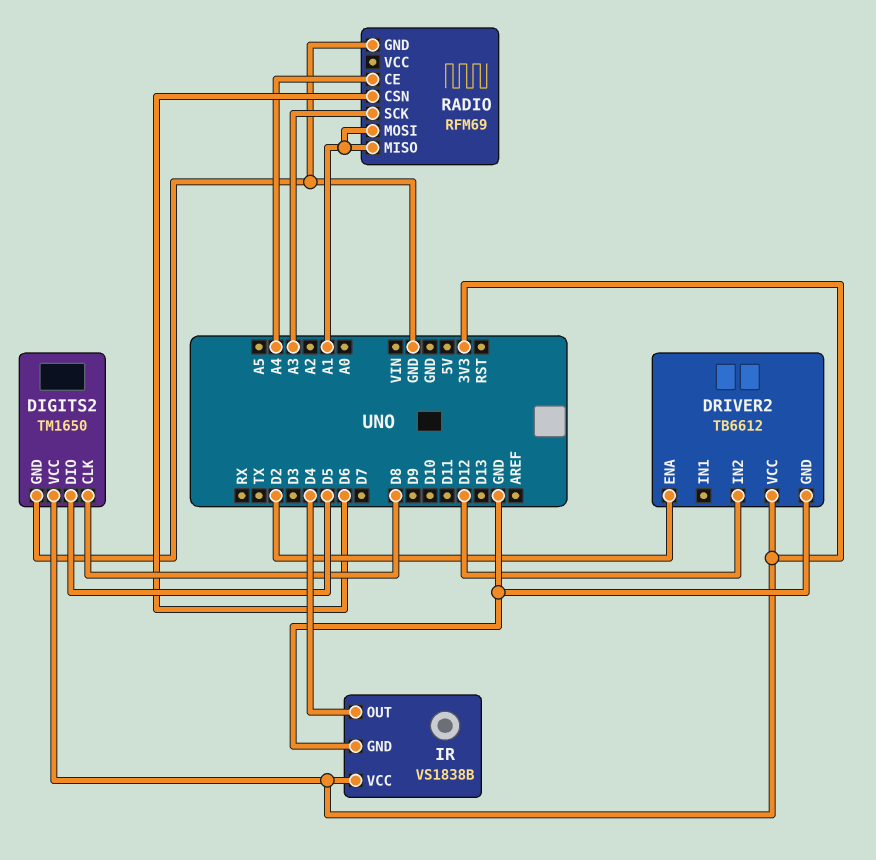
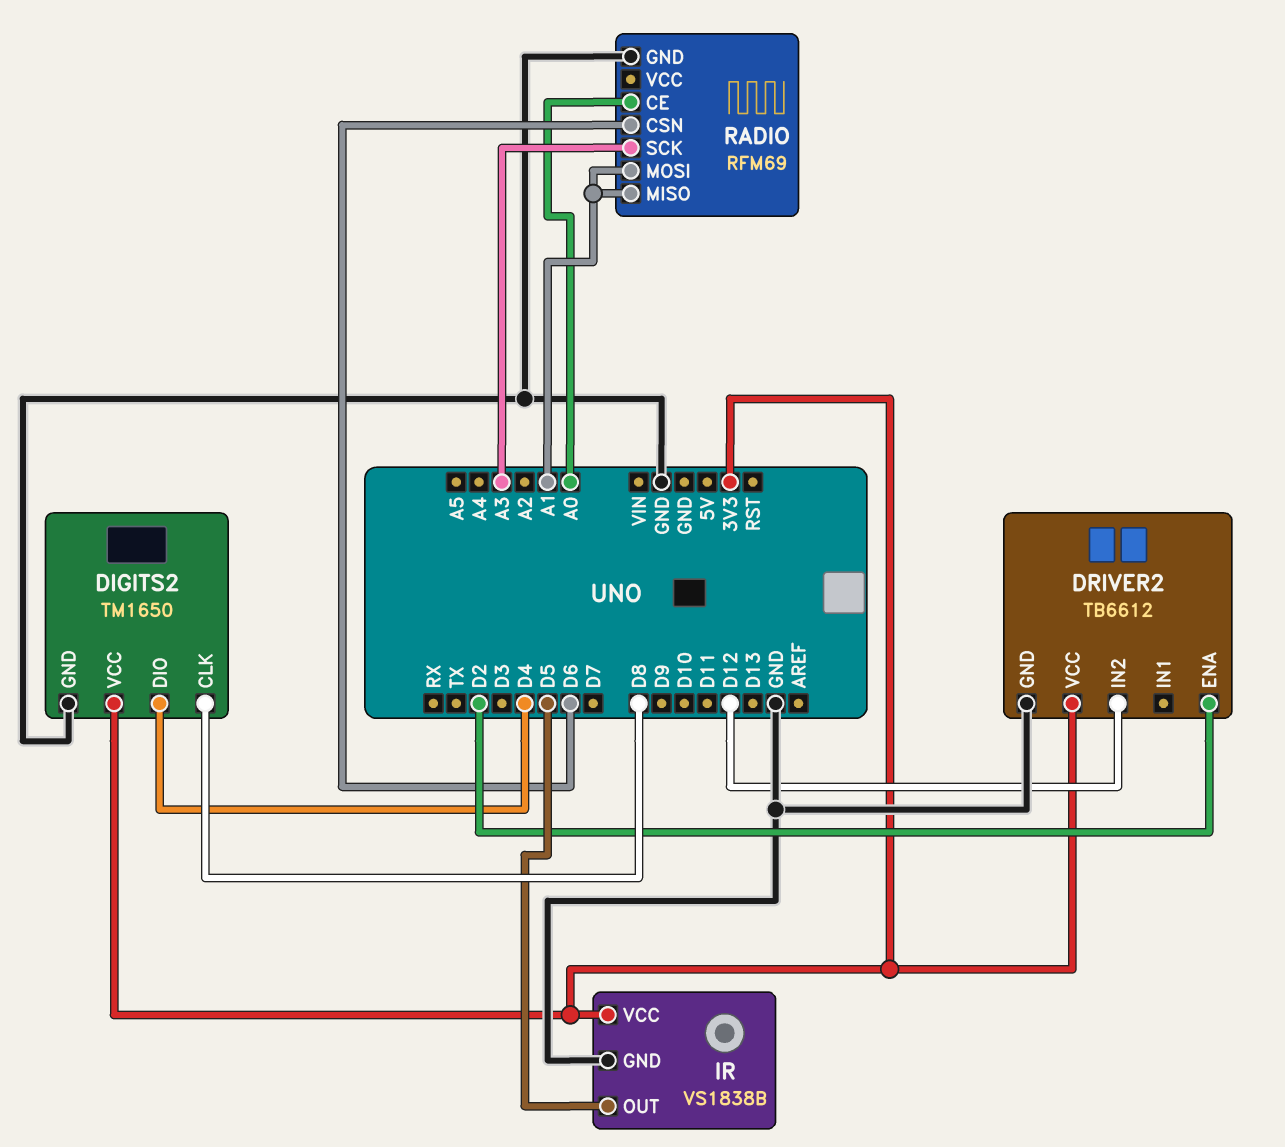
DIGITS2 pin DIO: D5 -> D4
IR pin OUT: D4 -> D5
RADIO pin CE: A4 -> A0

